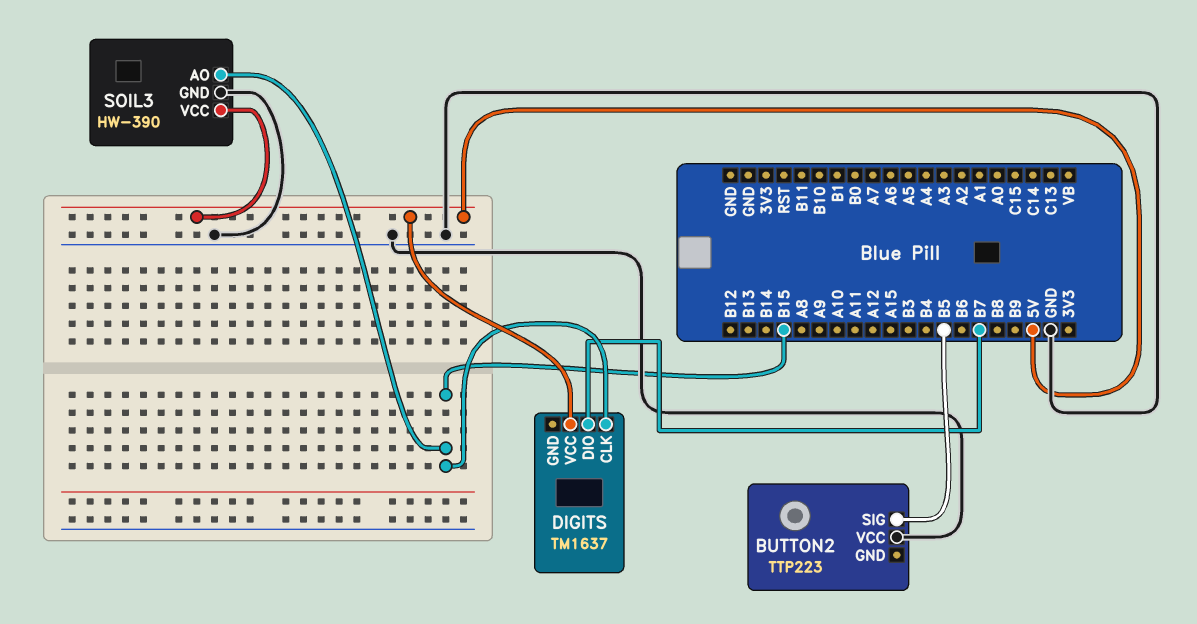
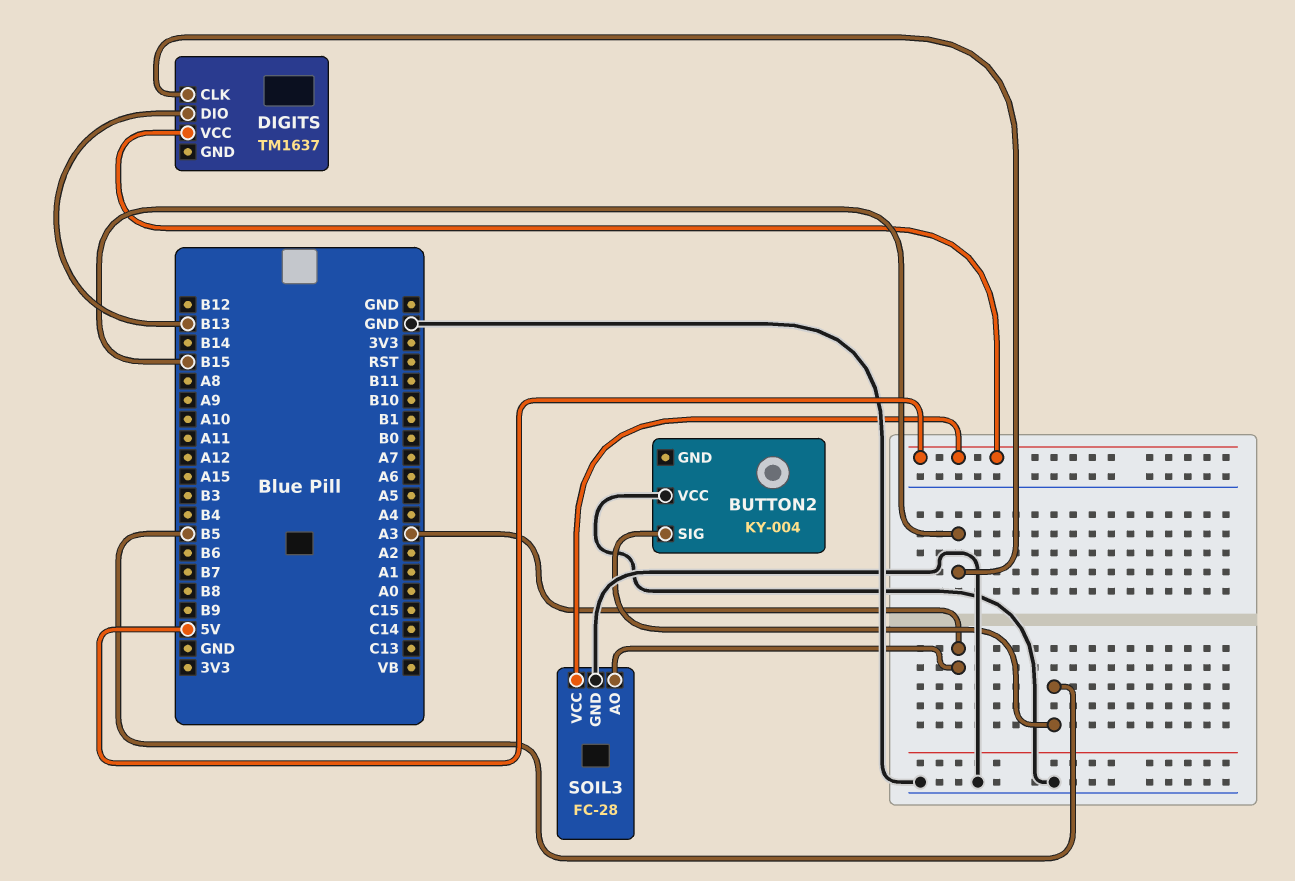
BUTTON2: TTP223 -> KY-004
DIGITS pin DIO: B7 -> B13
SOIL3: HW-390 -> FC-28
SOIL3 pin AO: B15 -> A3

